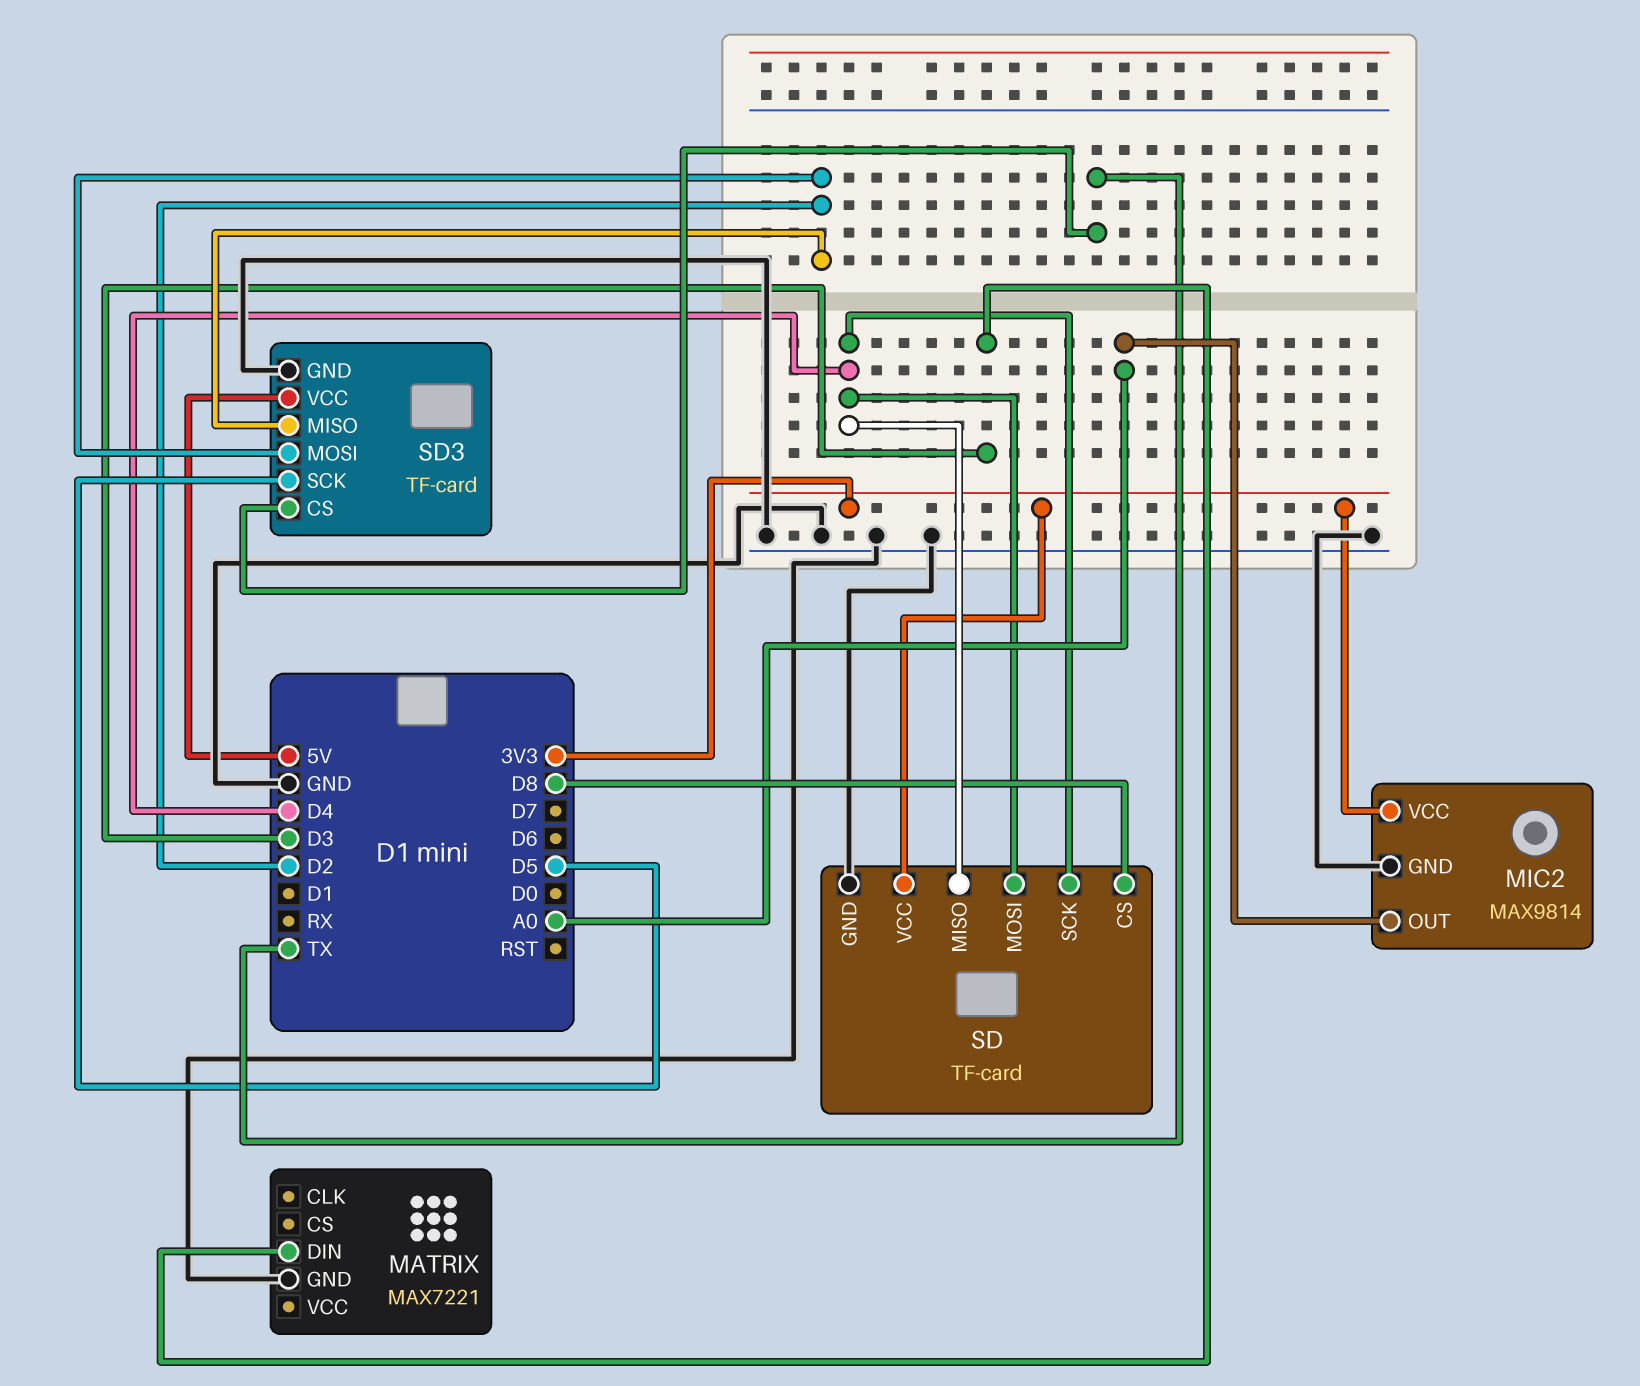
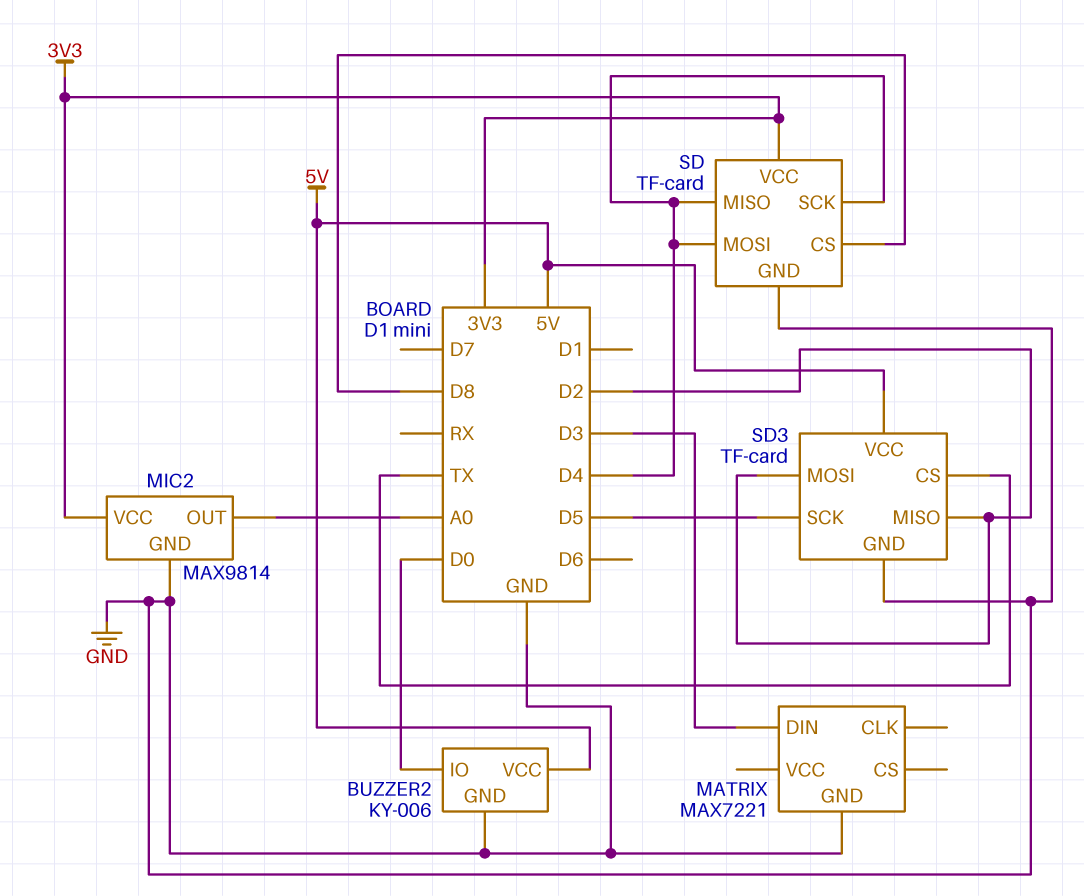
BUZZER2: none -> KY-006
BUZZER2 pin GND: none -> GND
BUZZER2 pin IO: none -> D0
BUZZER2 pin VCC: none -> 5V

